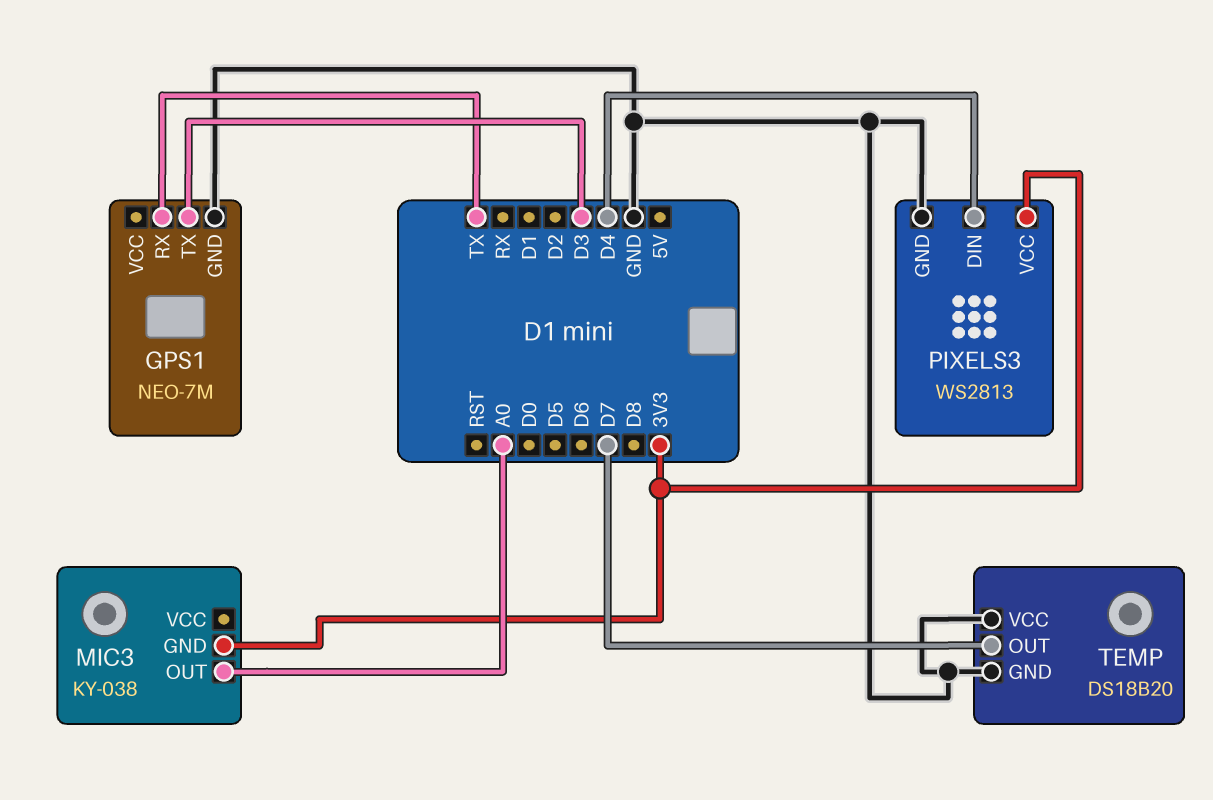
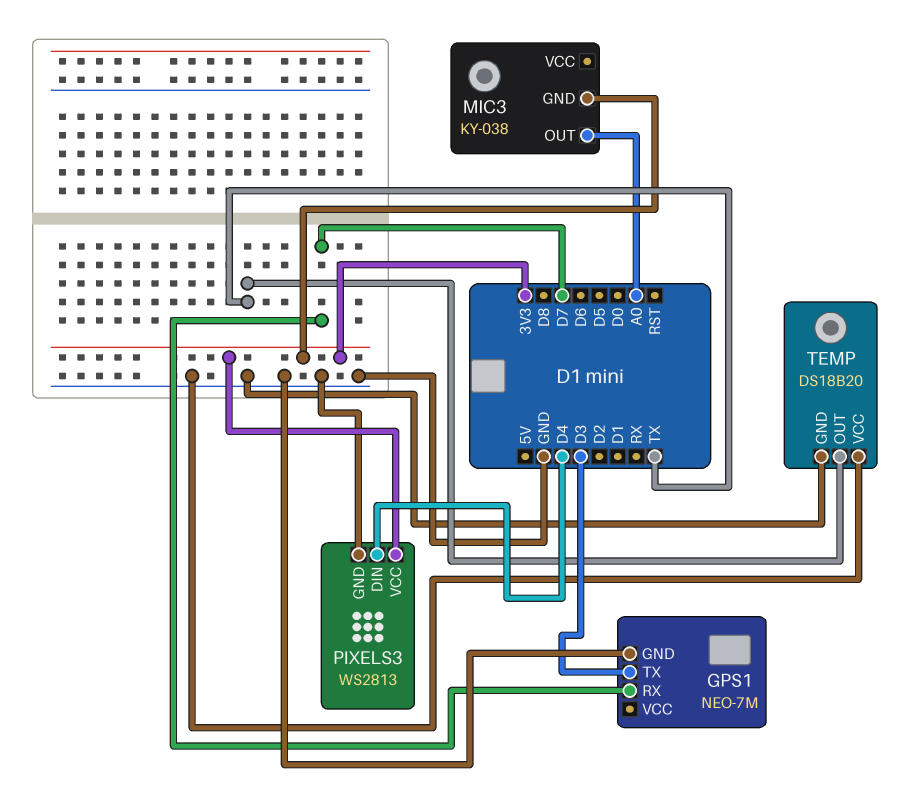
GPS1 pin RX: TX -> D7
TEMP pin OUT: D7 -> TX

